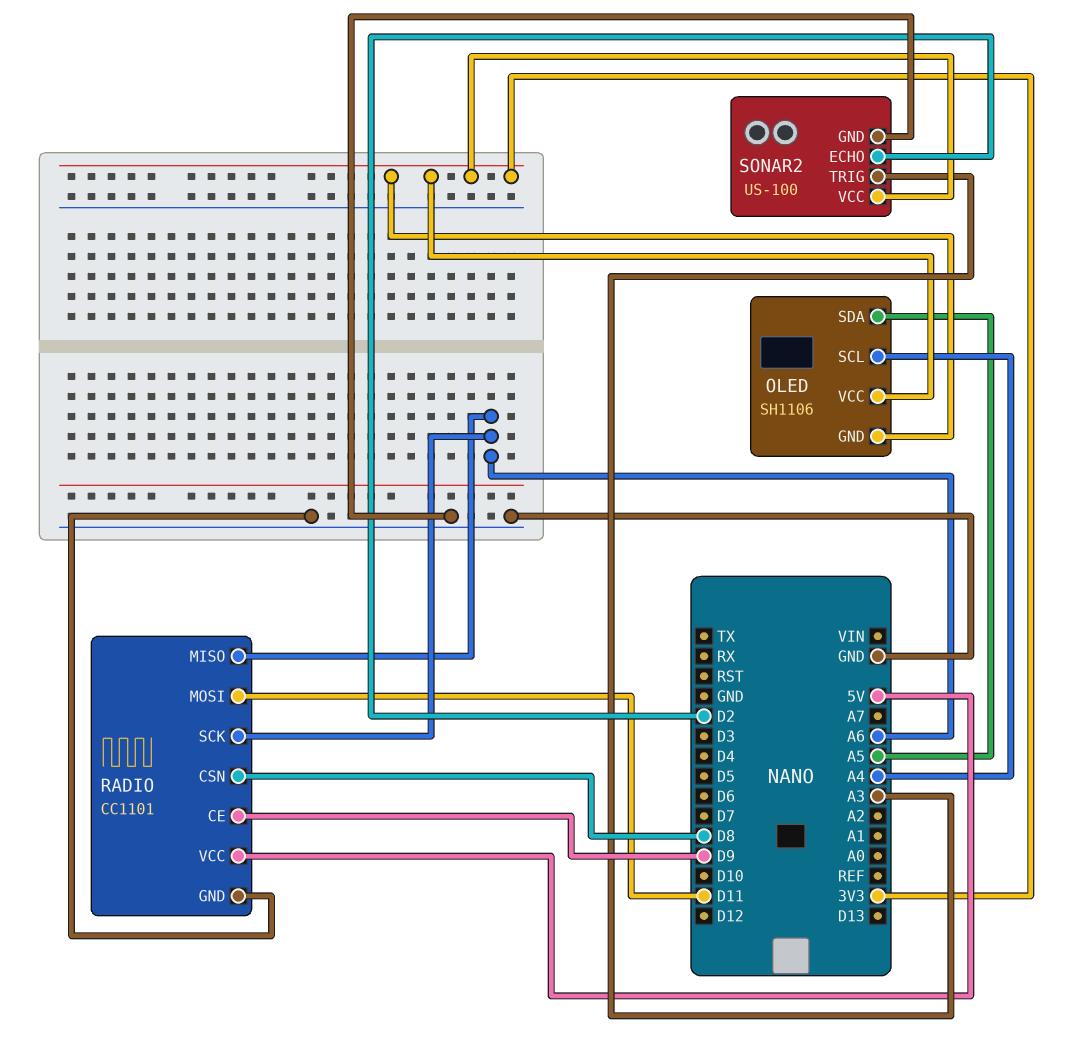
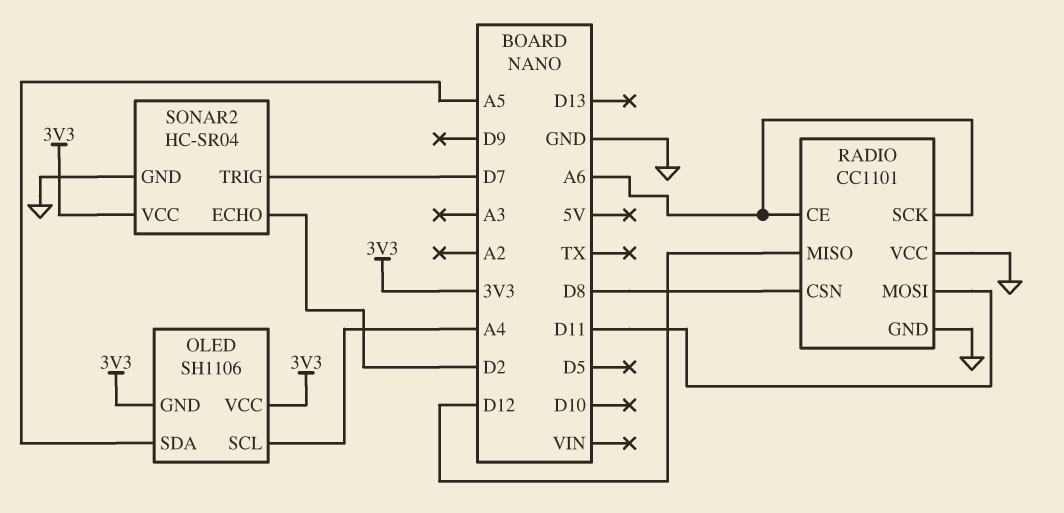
RADIO pin CE: D9 -> A6
RADIO pin MISO: A6 -> D12
RADIO pin VCC: 5V -> GND
SONAR2: US-100 -> HC-SR04
SONAR2 pin TRIG: A3 -> D7

